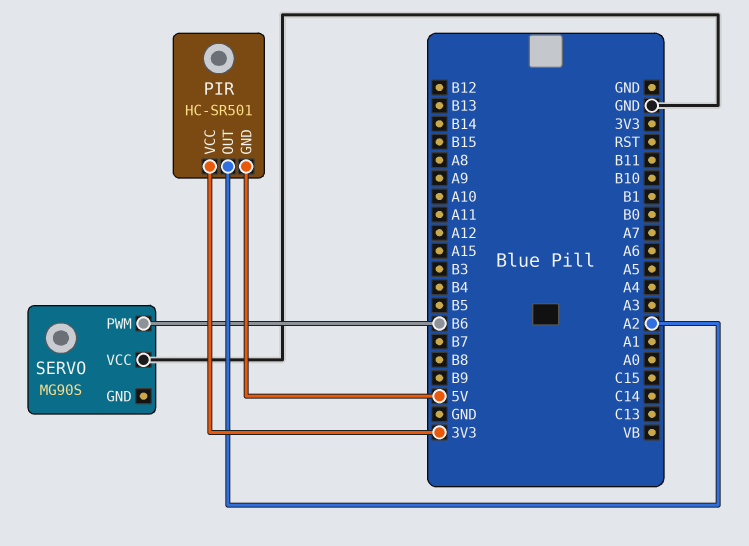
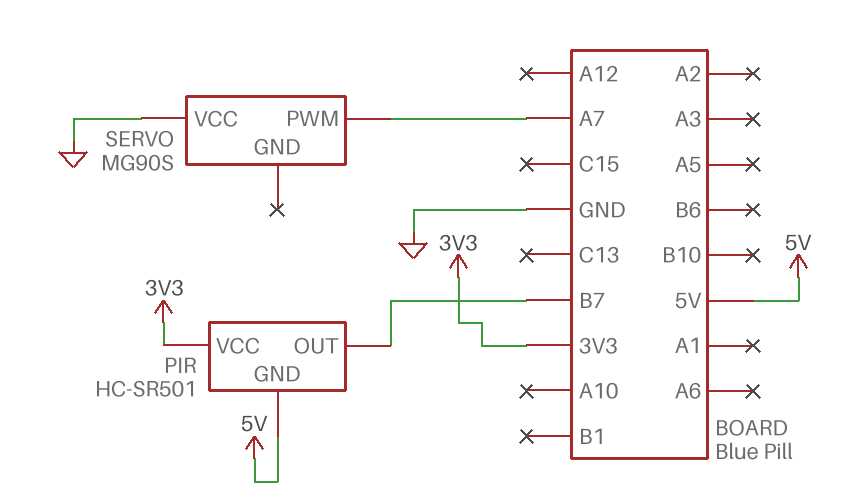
PIR pin OUT: A2 -> B7
SERVO pin PWM: B6 -> A7

